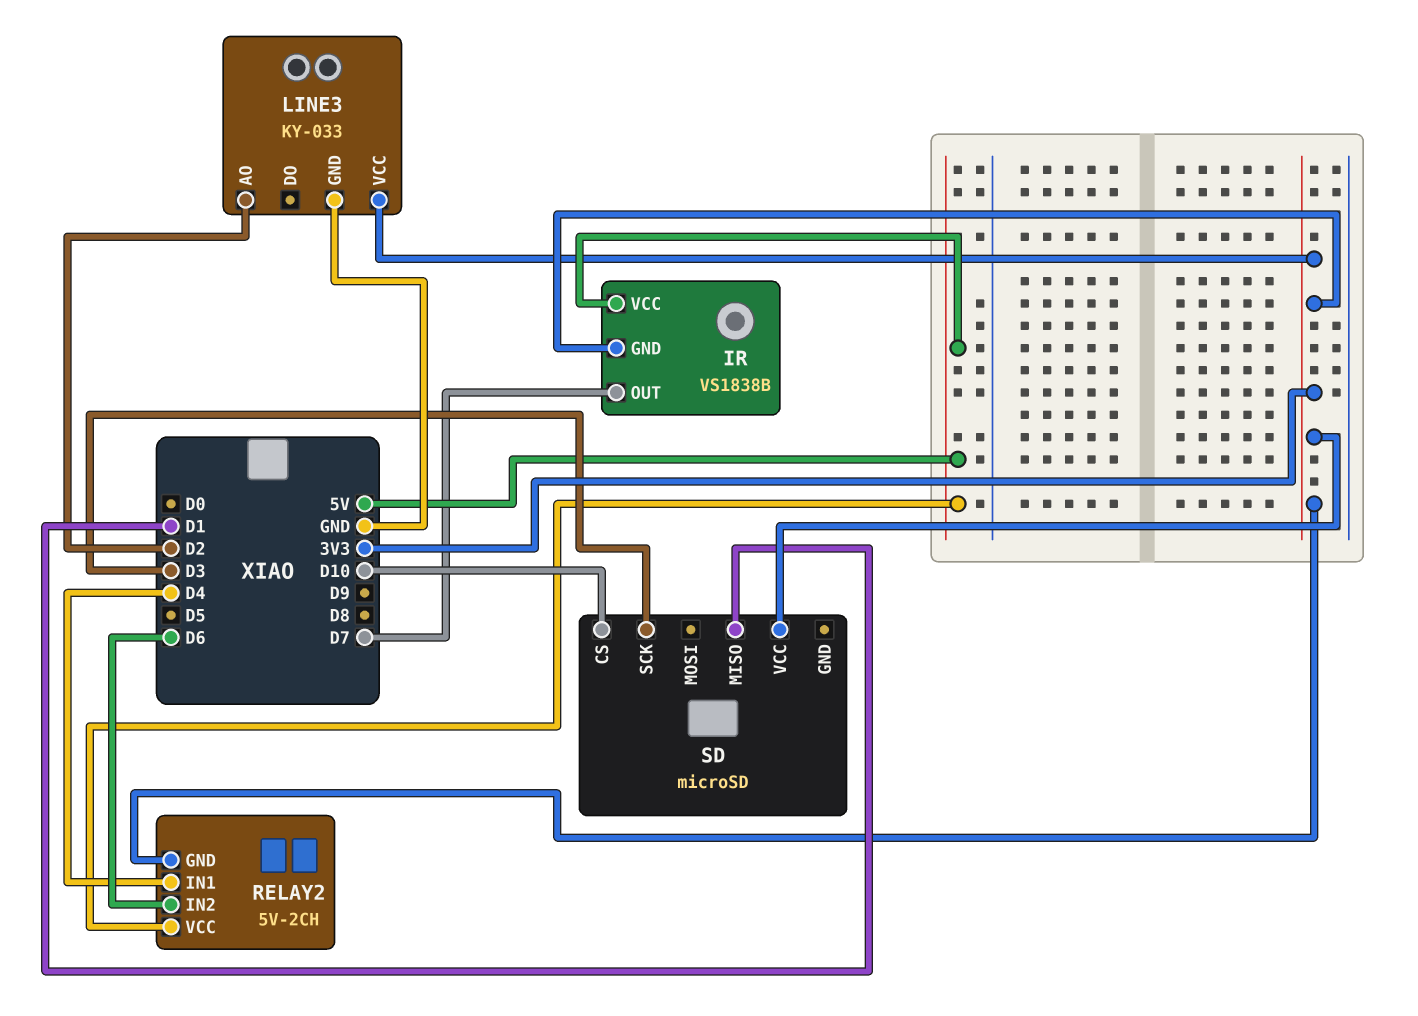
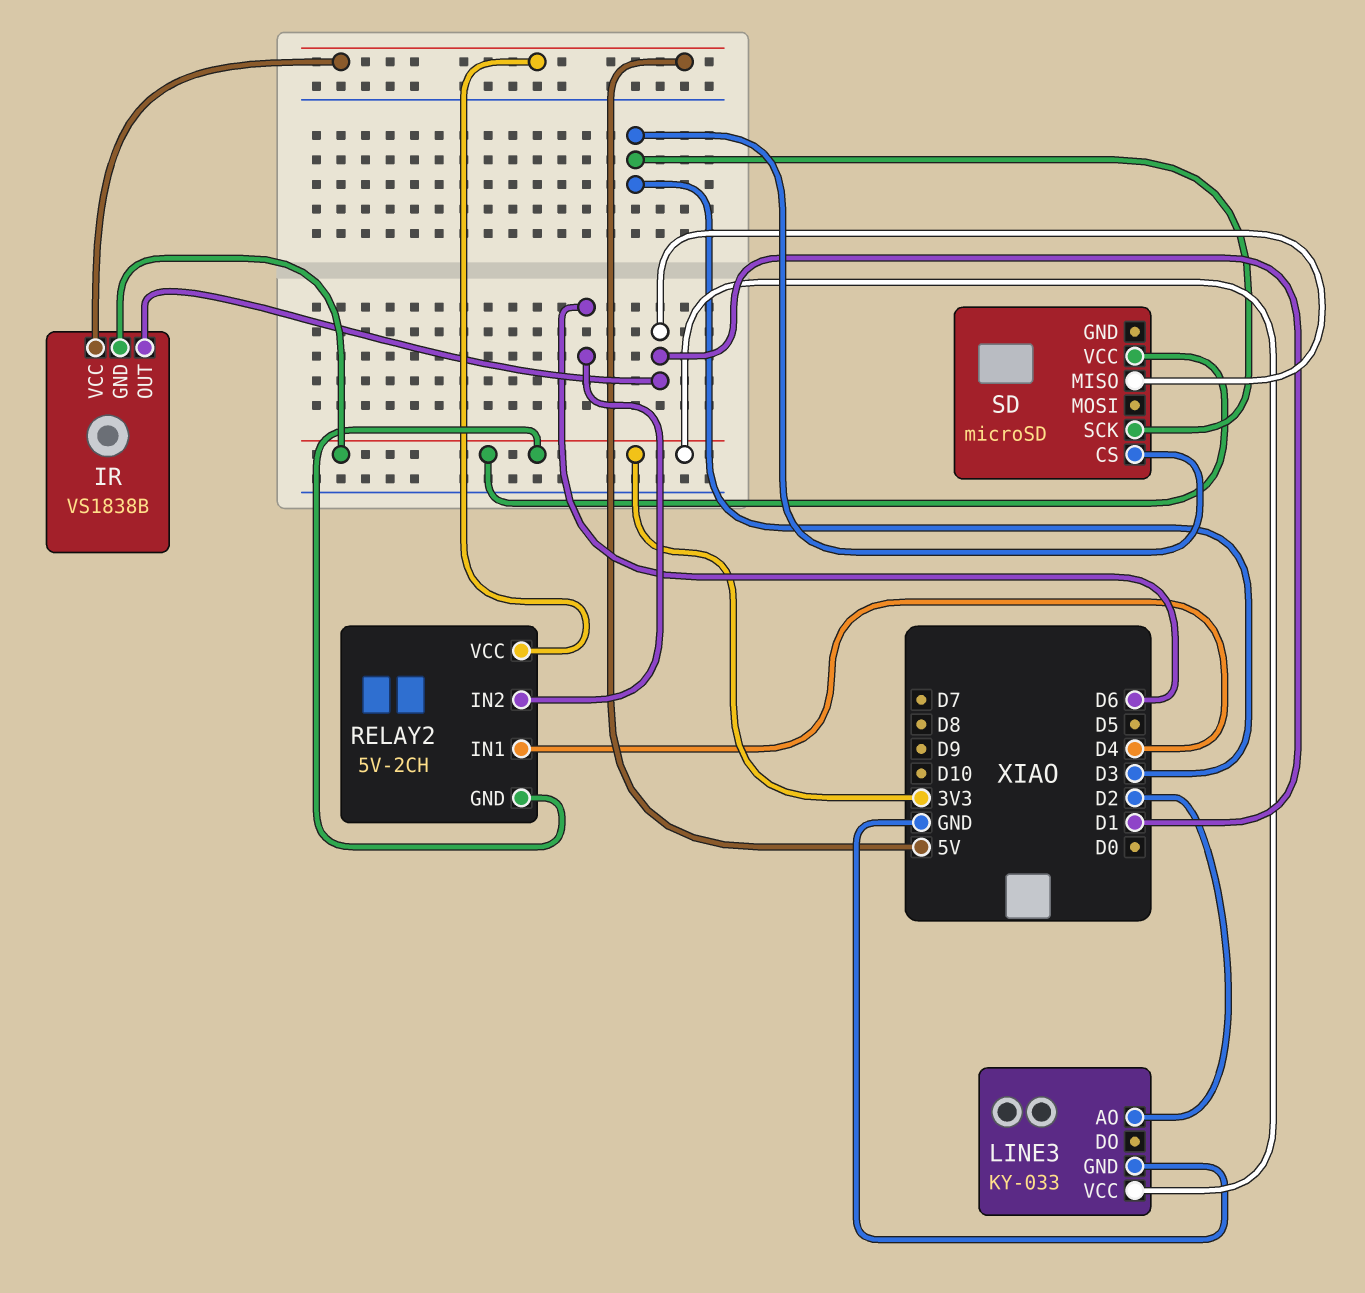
IR pin OUT: D7 -> D1
SD pin CS: D10 -> D3

